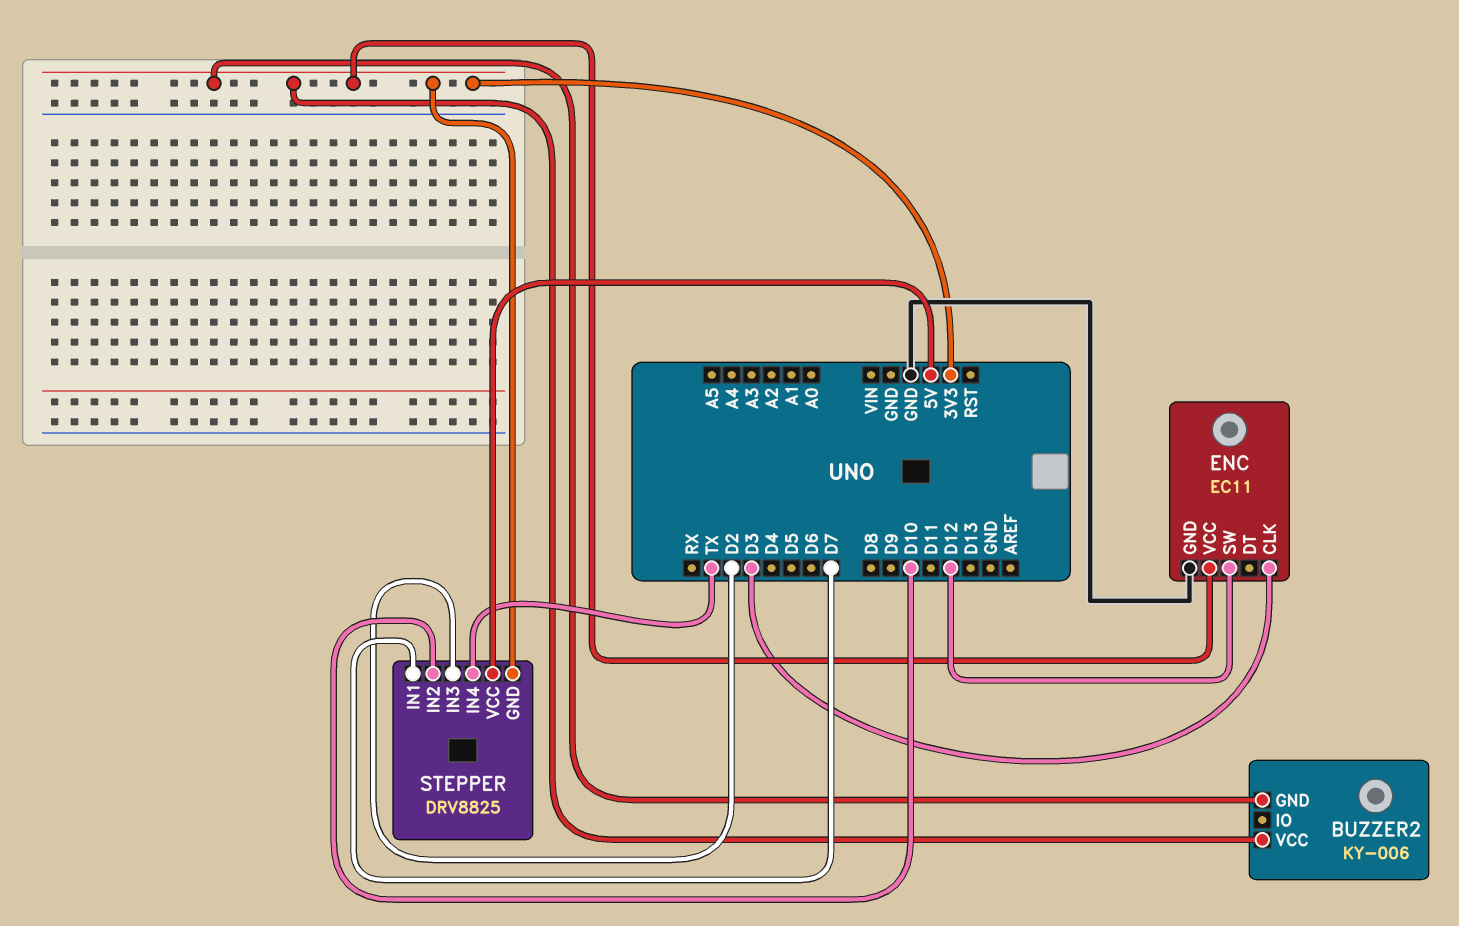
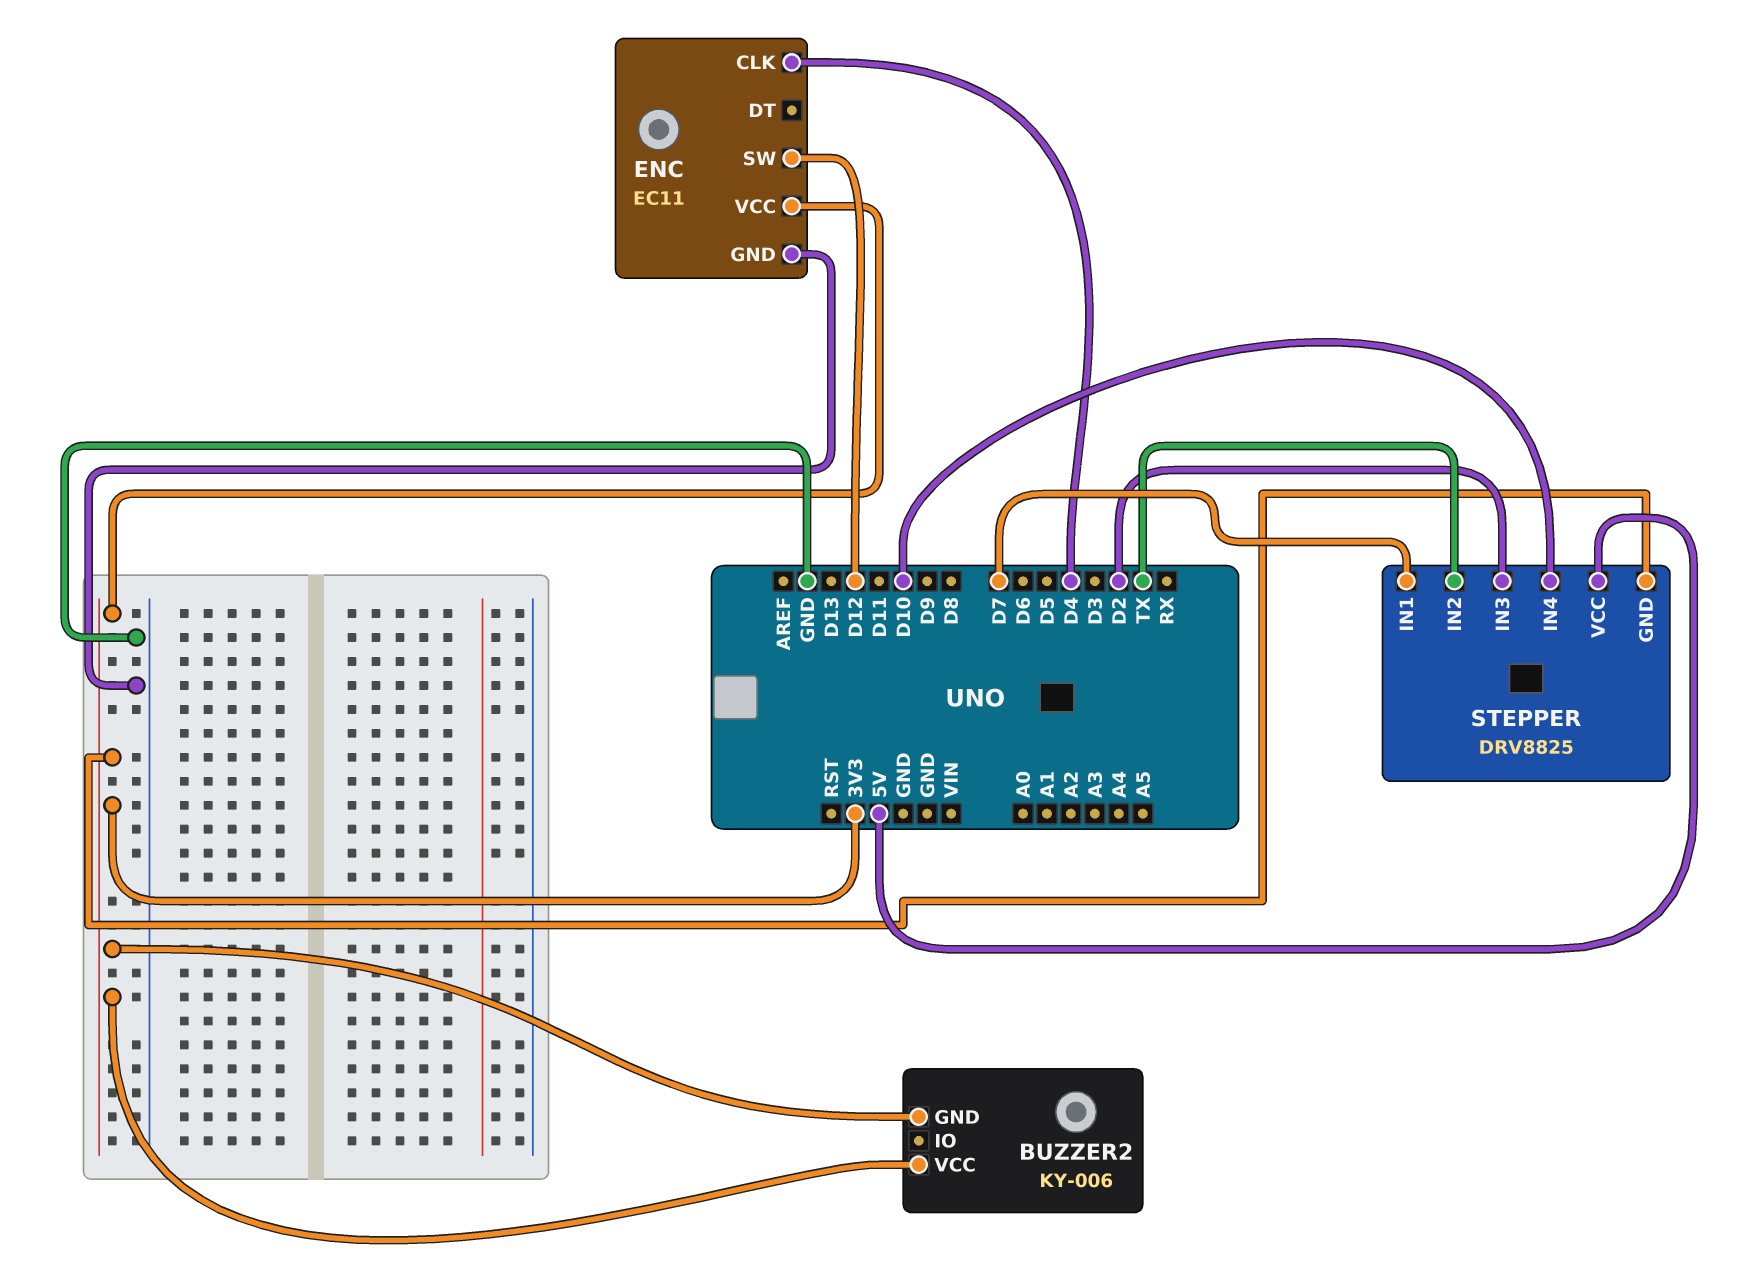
ENC pin CLK: D3 -> D4
STEPPER pin IN2: D10 -> TX
STEPPER pin IN4: TX -> D10

